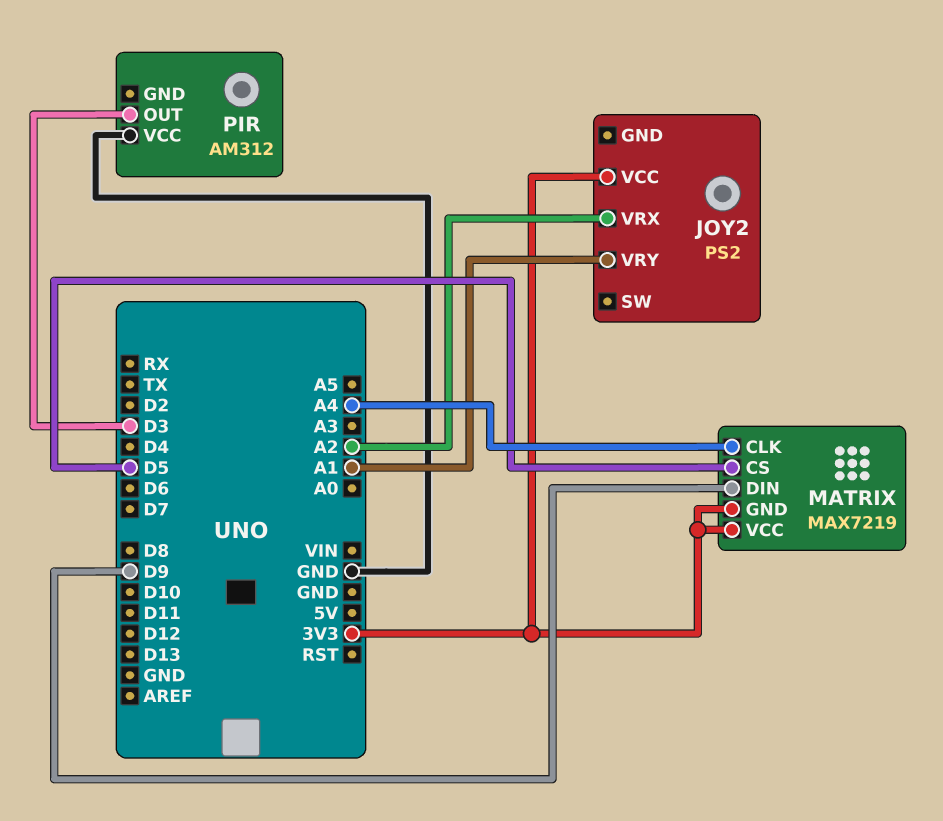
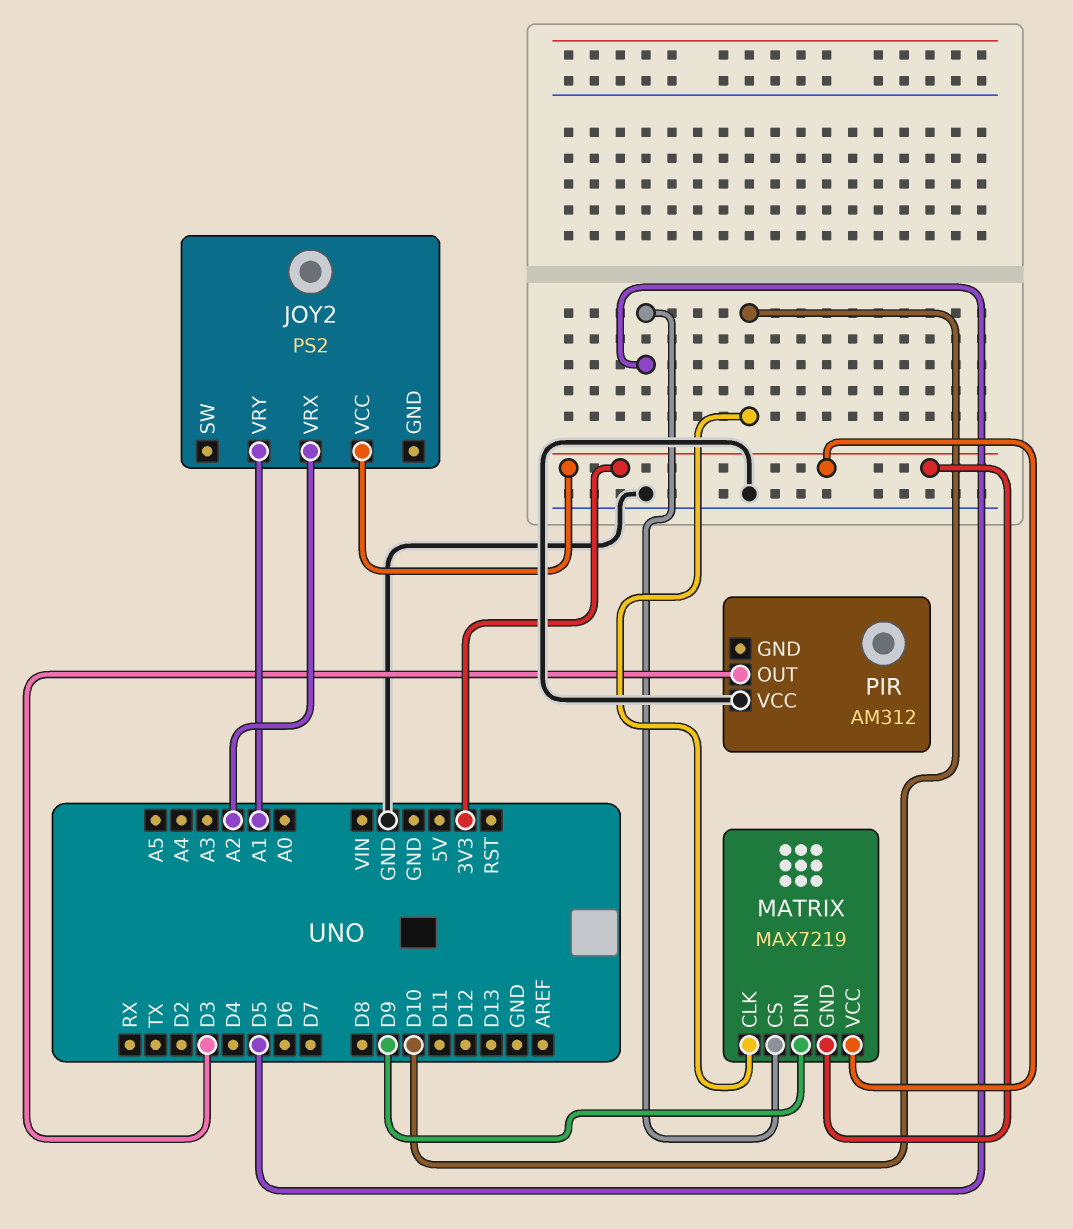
MATRIX pin CLK: A4 -> D10

